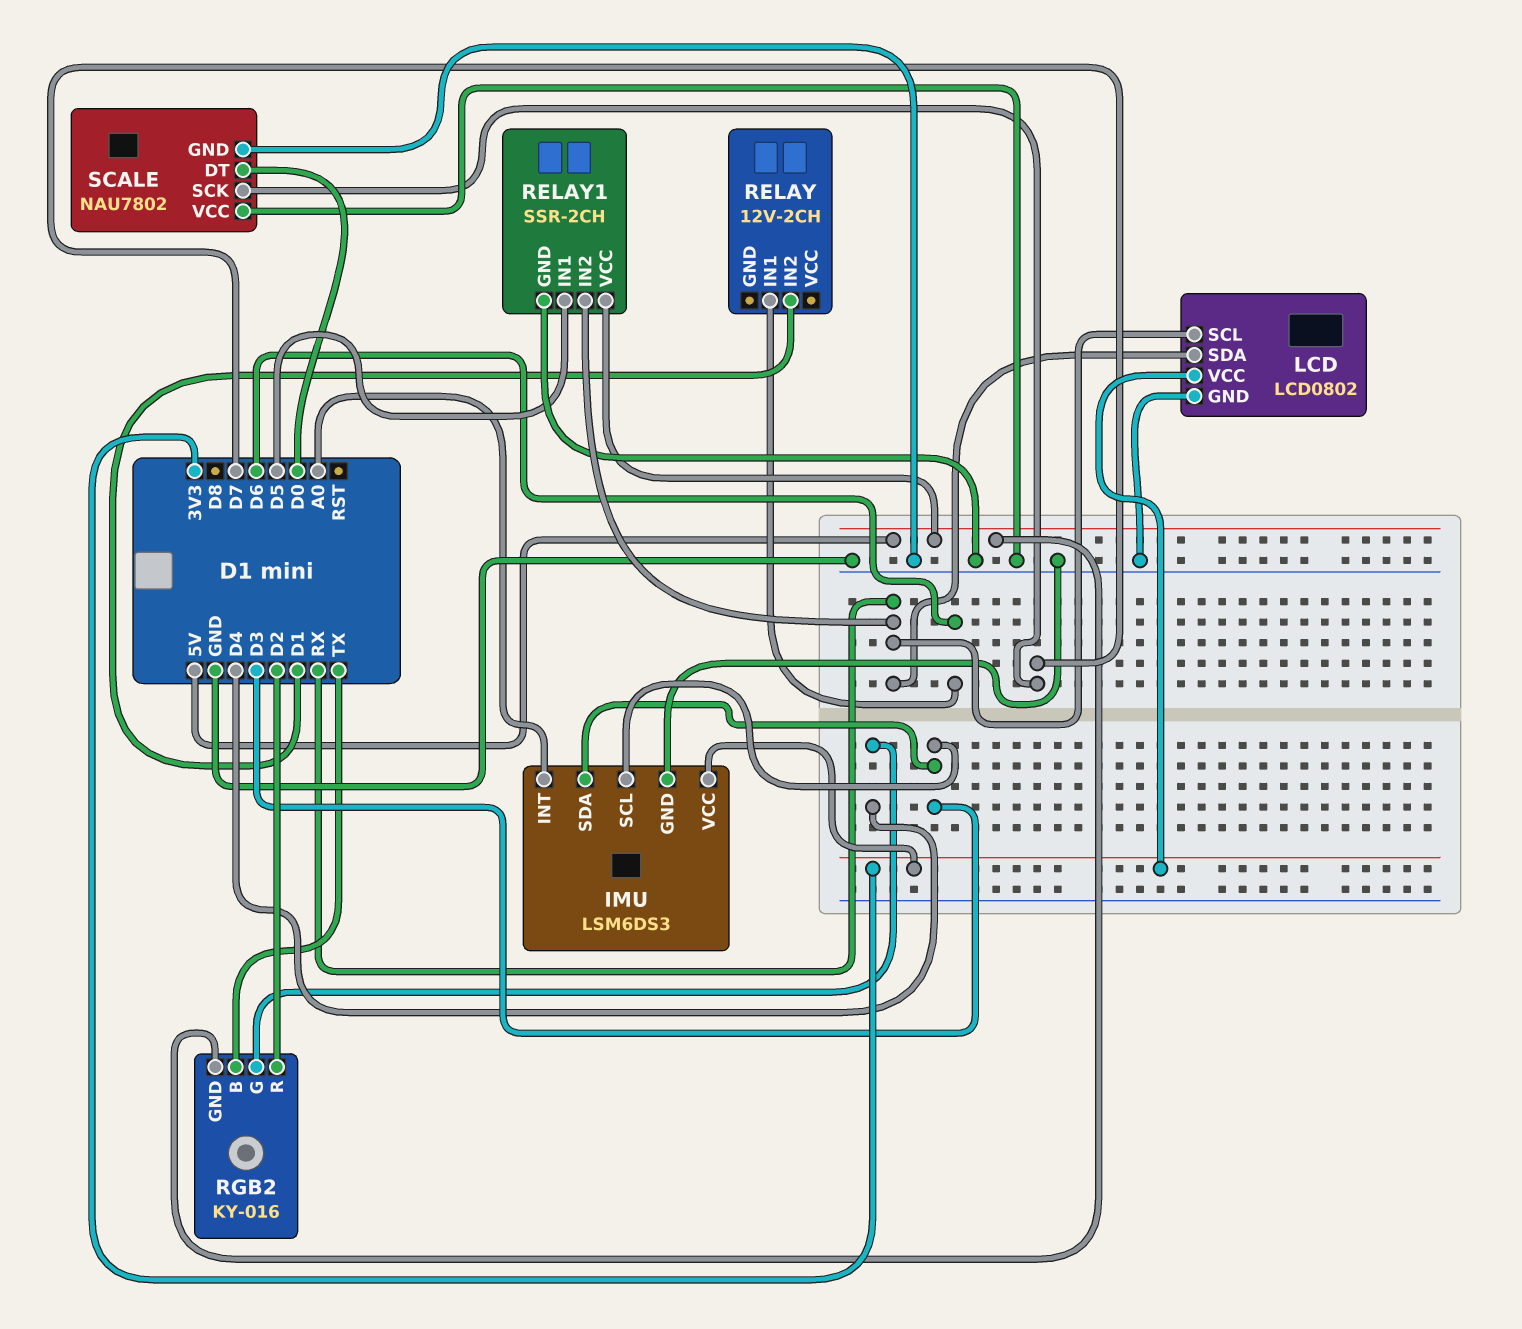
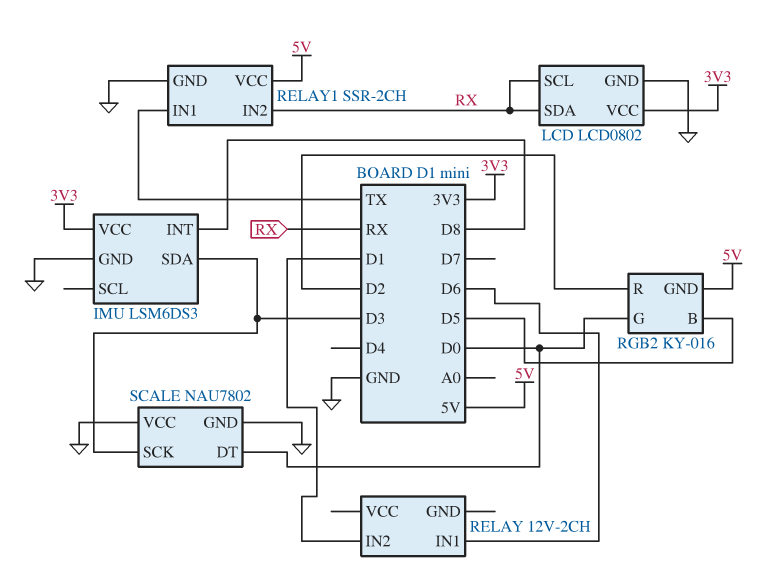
IMU pin INT: A0 -> D8
IMU pin SCL: D3 -> none
RELAY1 pin IN1: D5 -> TX
RGB2 pin B: TX -> D5
RGB2 pin G: D4 -> D0
SCALE pin SCK: D7 -> D3

